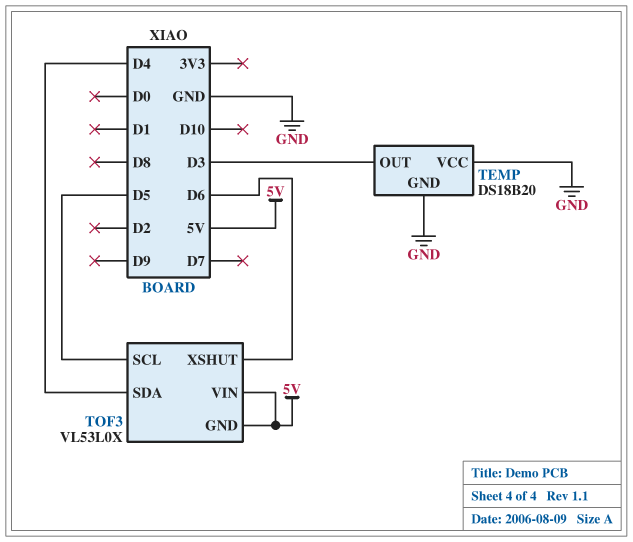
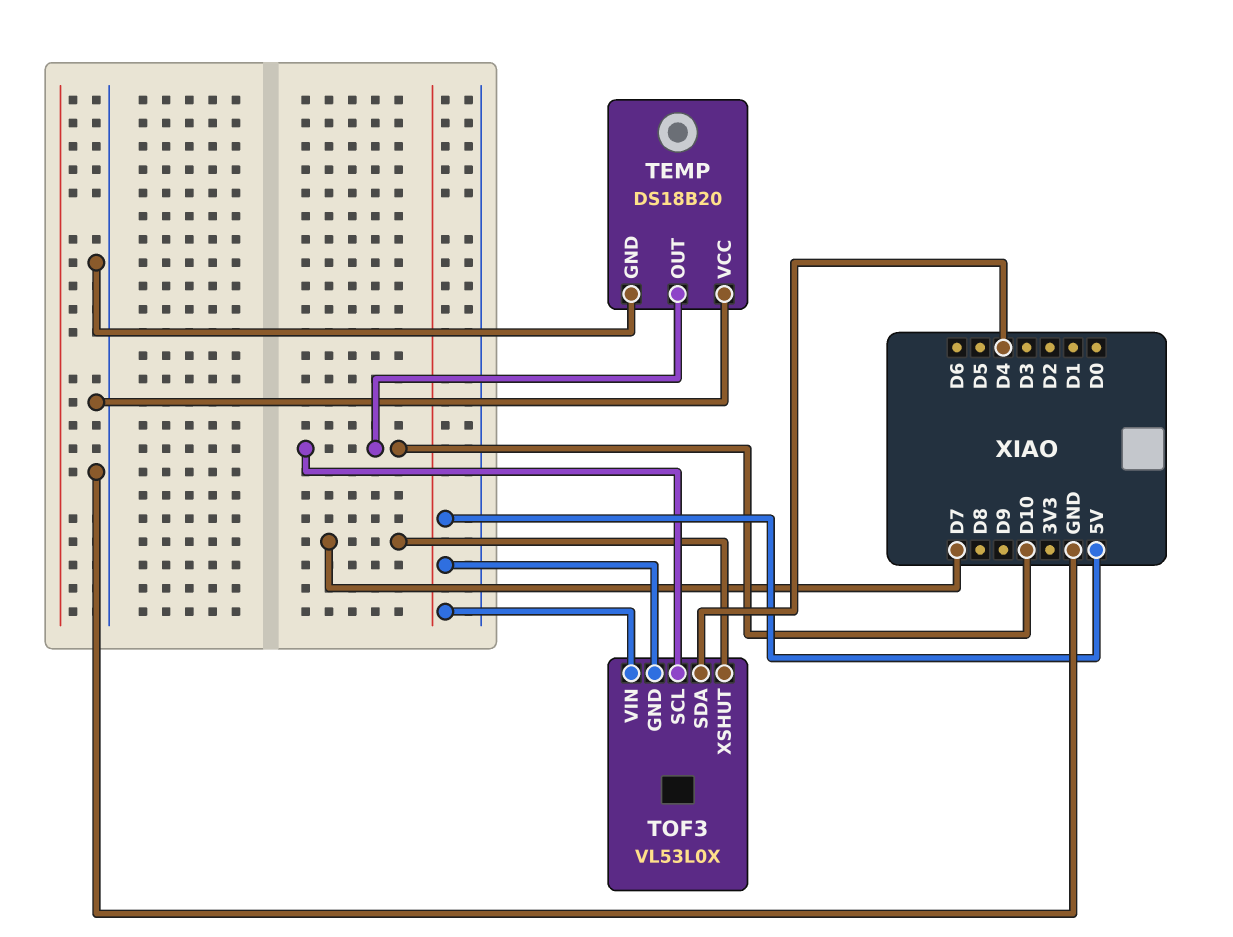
TEMP pin OUT: D3 -> D10
TOF3 pin SCL: D5 -> D10
TOF3 pin XSHUT: D6 -> D7

